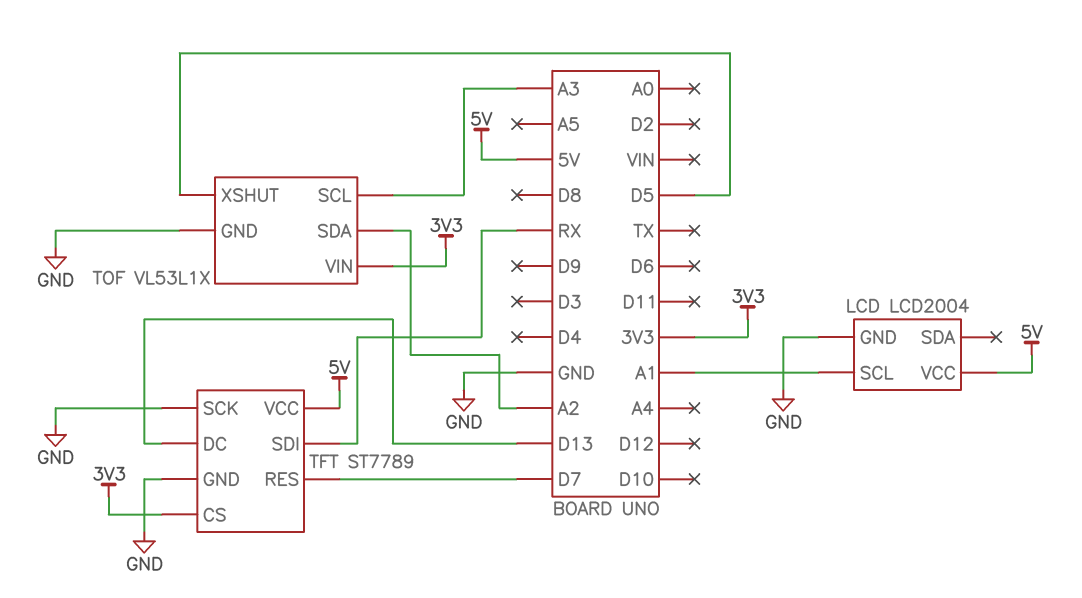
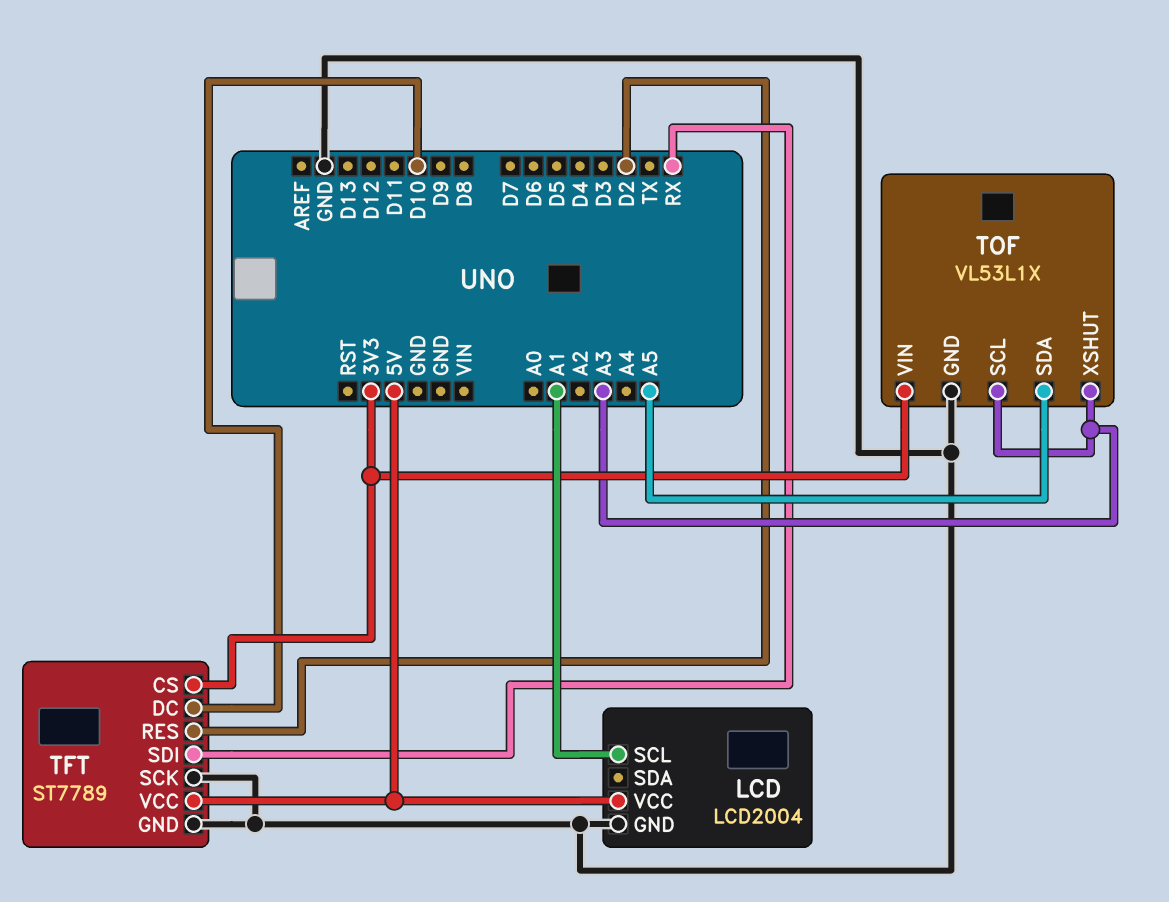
TFT pin DC: D13 -> D10
TFT pin RES: D7 -> D2
TOF pin SDA: A2 -> A5
TOF pin XSHUT: D5 -> A3

